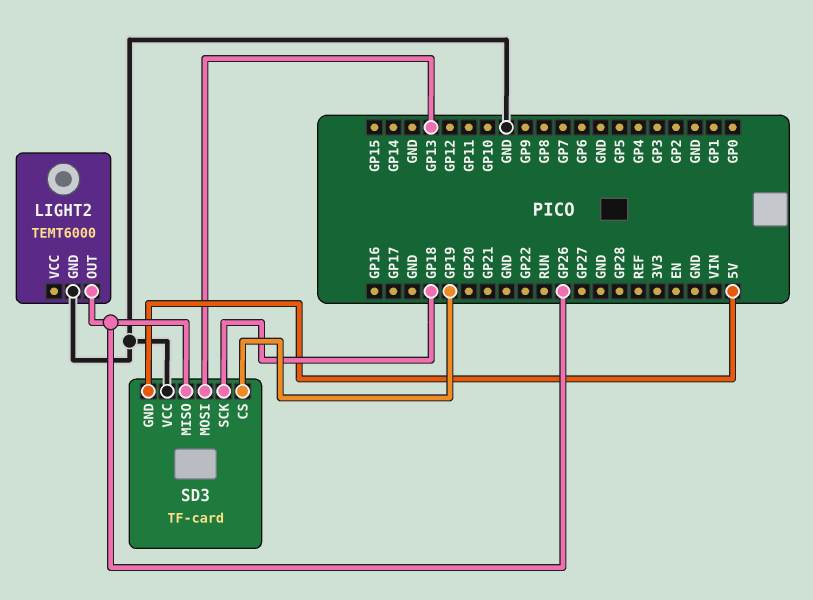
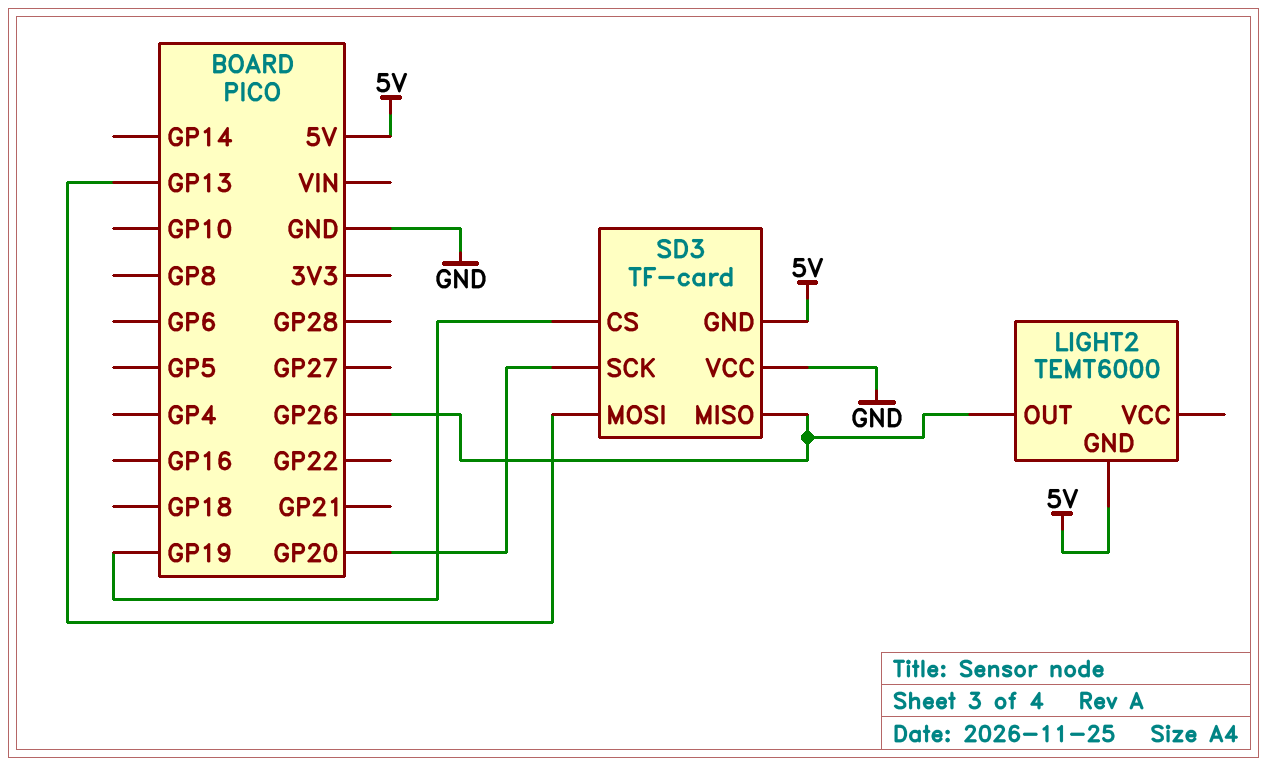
LIGHT2 pin GND: GND -> 5V
SD3 pin SCK: GP18 -> GP20

